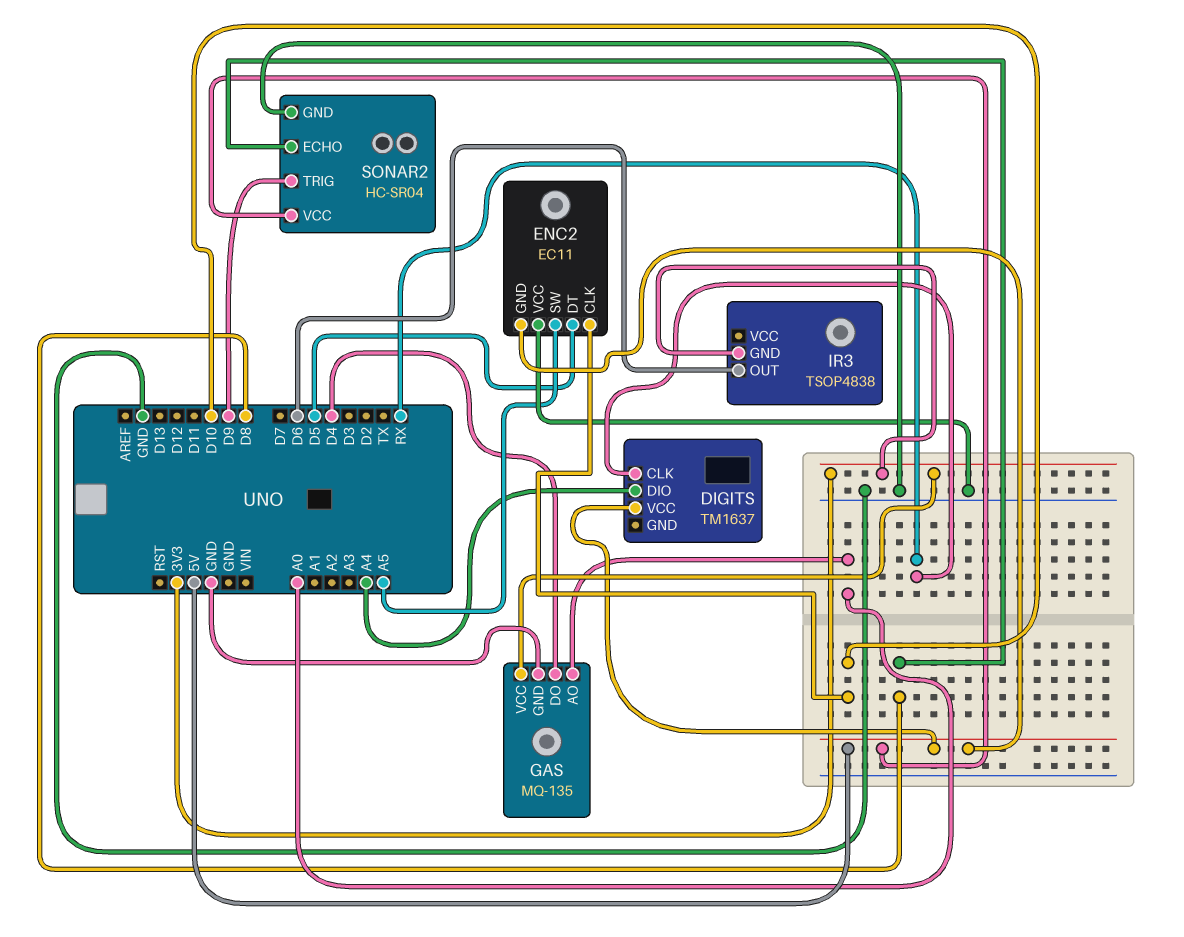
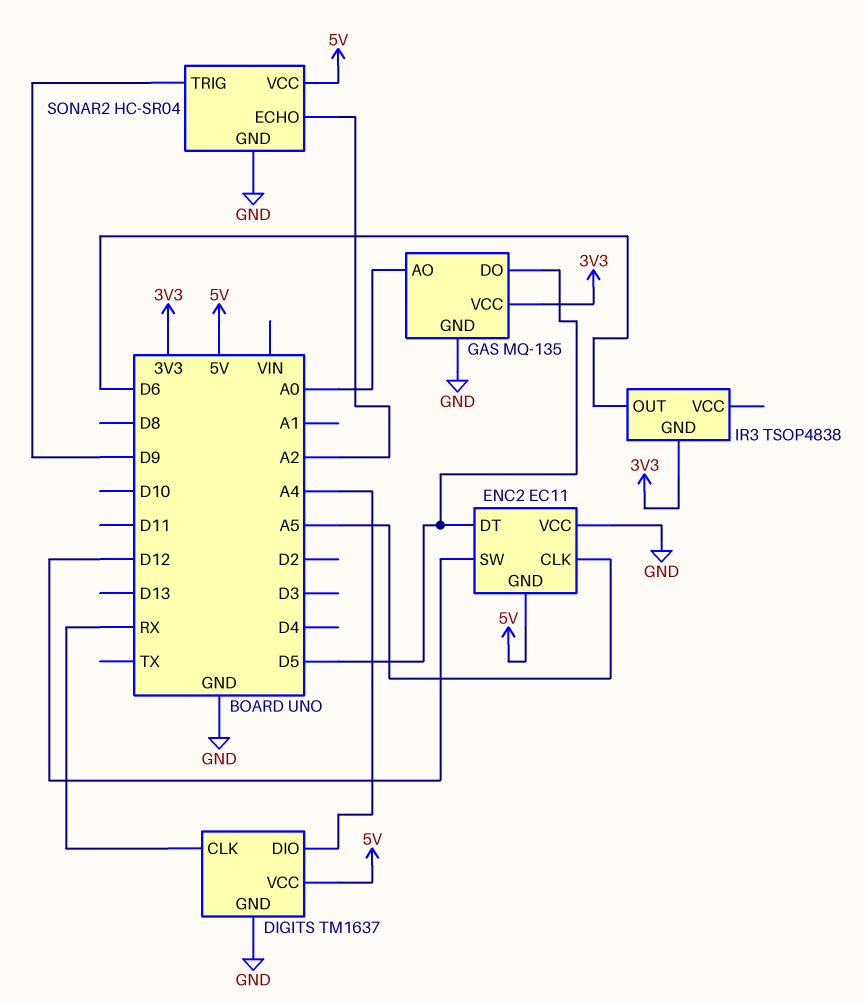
DIGITS pin GND: none -> GND
ENC2 pin CLK: D10 -> A5
ENC2 pin SW: A5 -> D12
GAS pin DO: D4 -> D5
SONAR2 pin ECHO: D8 -> A2

